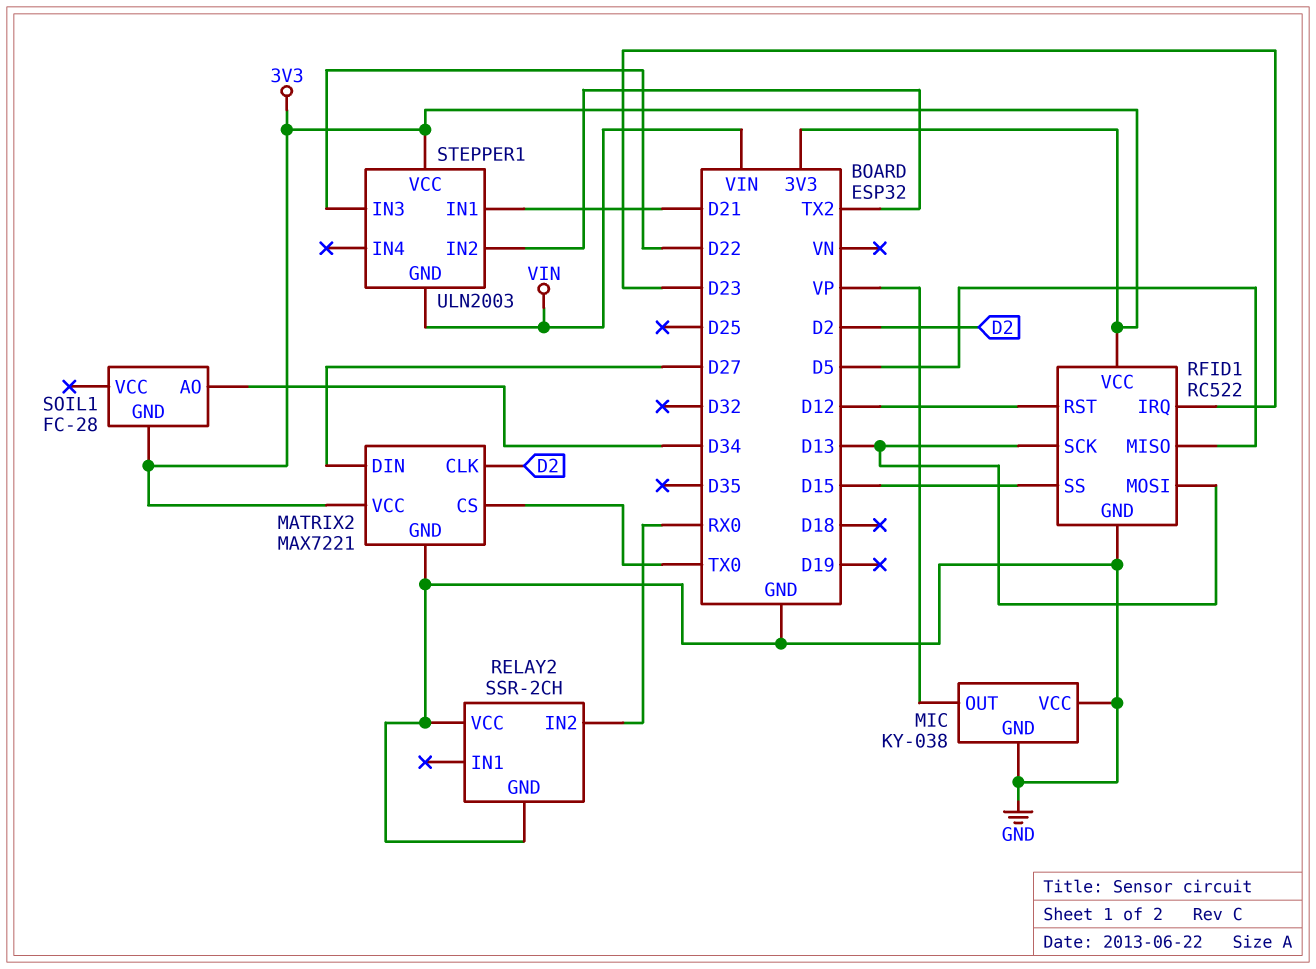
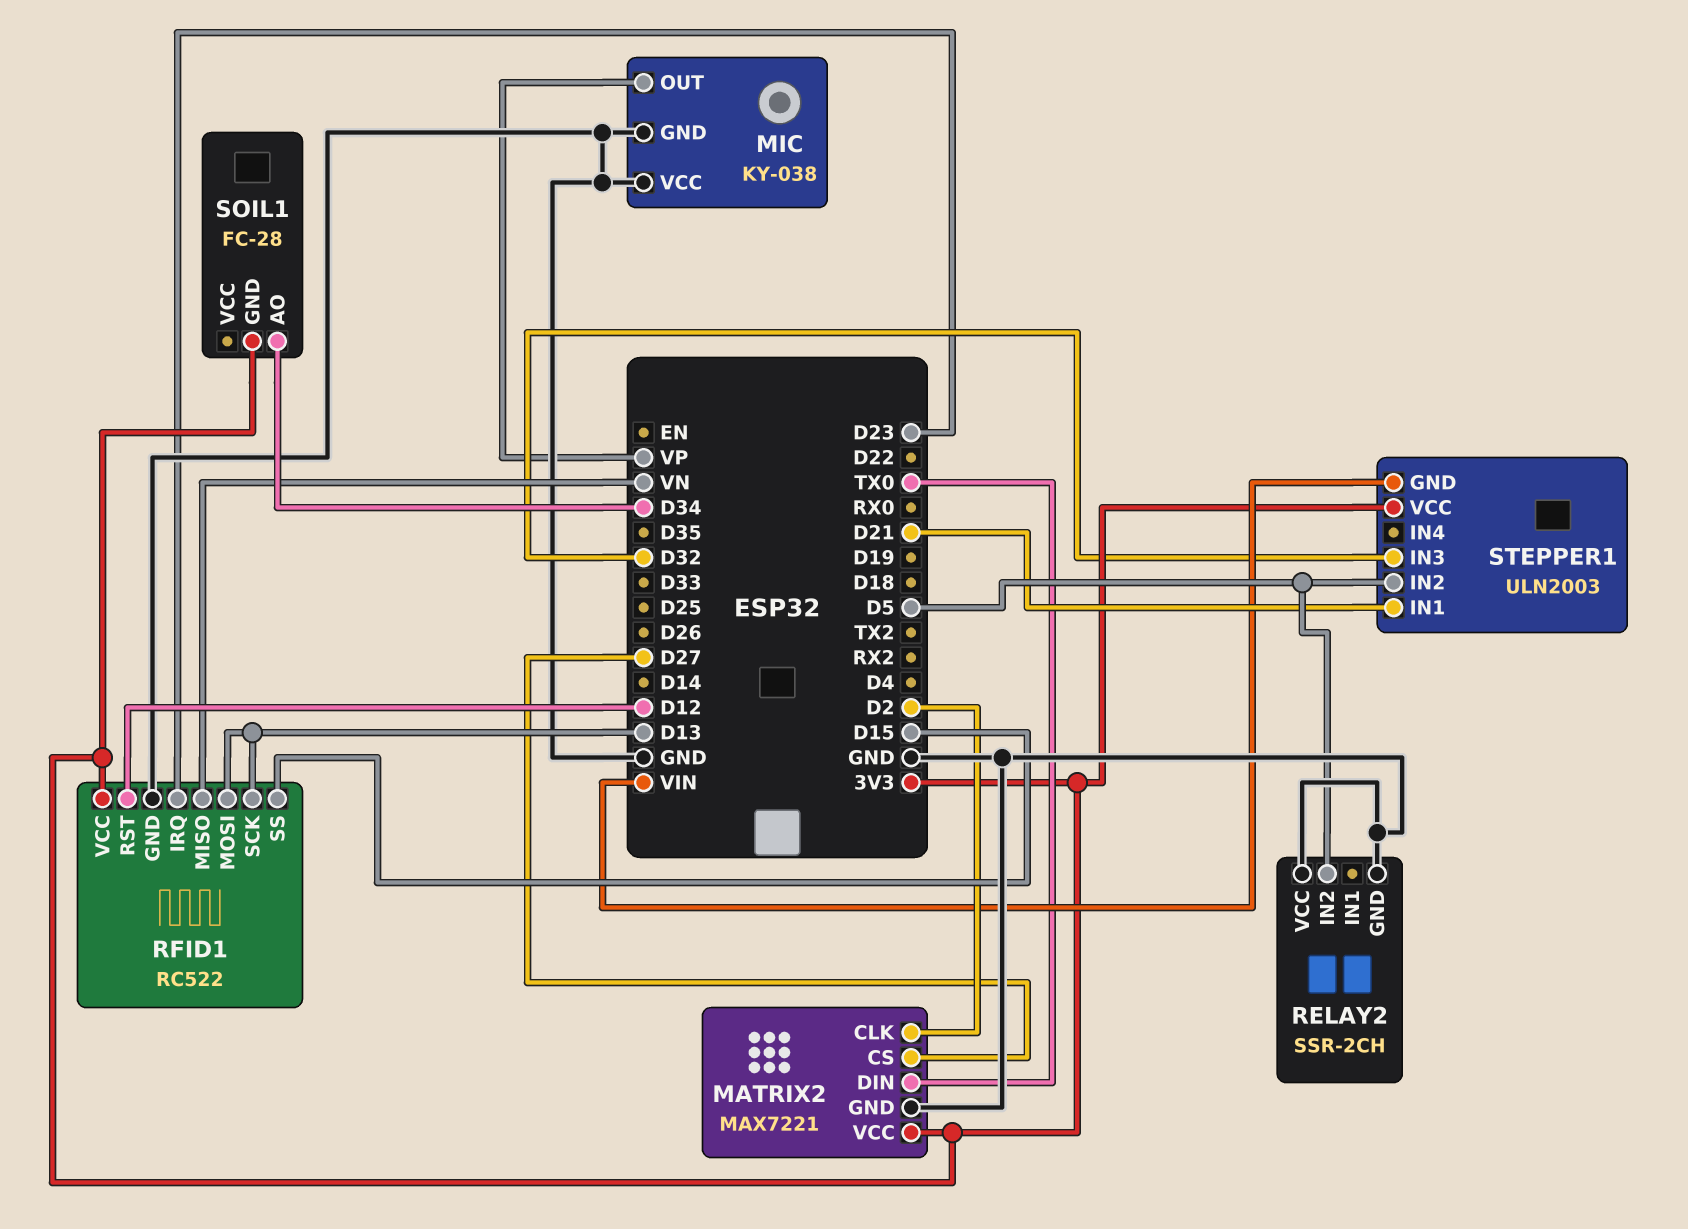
MATRIX2 pin CS: TX0 -> D27
MATRIX2 pin DIN: D27 -> TX0
RELAY2 pin IN2: RX0 -> D5
RFID1 pin MISO: D5 -> VN
STEPPER1 pin IN2: TX2 -> D5
STEPPER1 pin IN3: D22 -> D32

